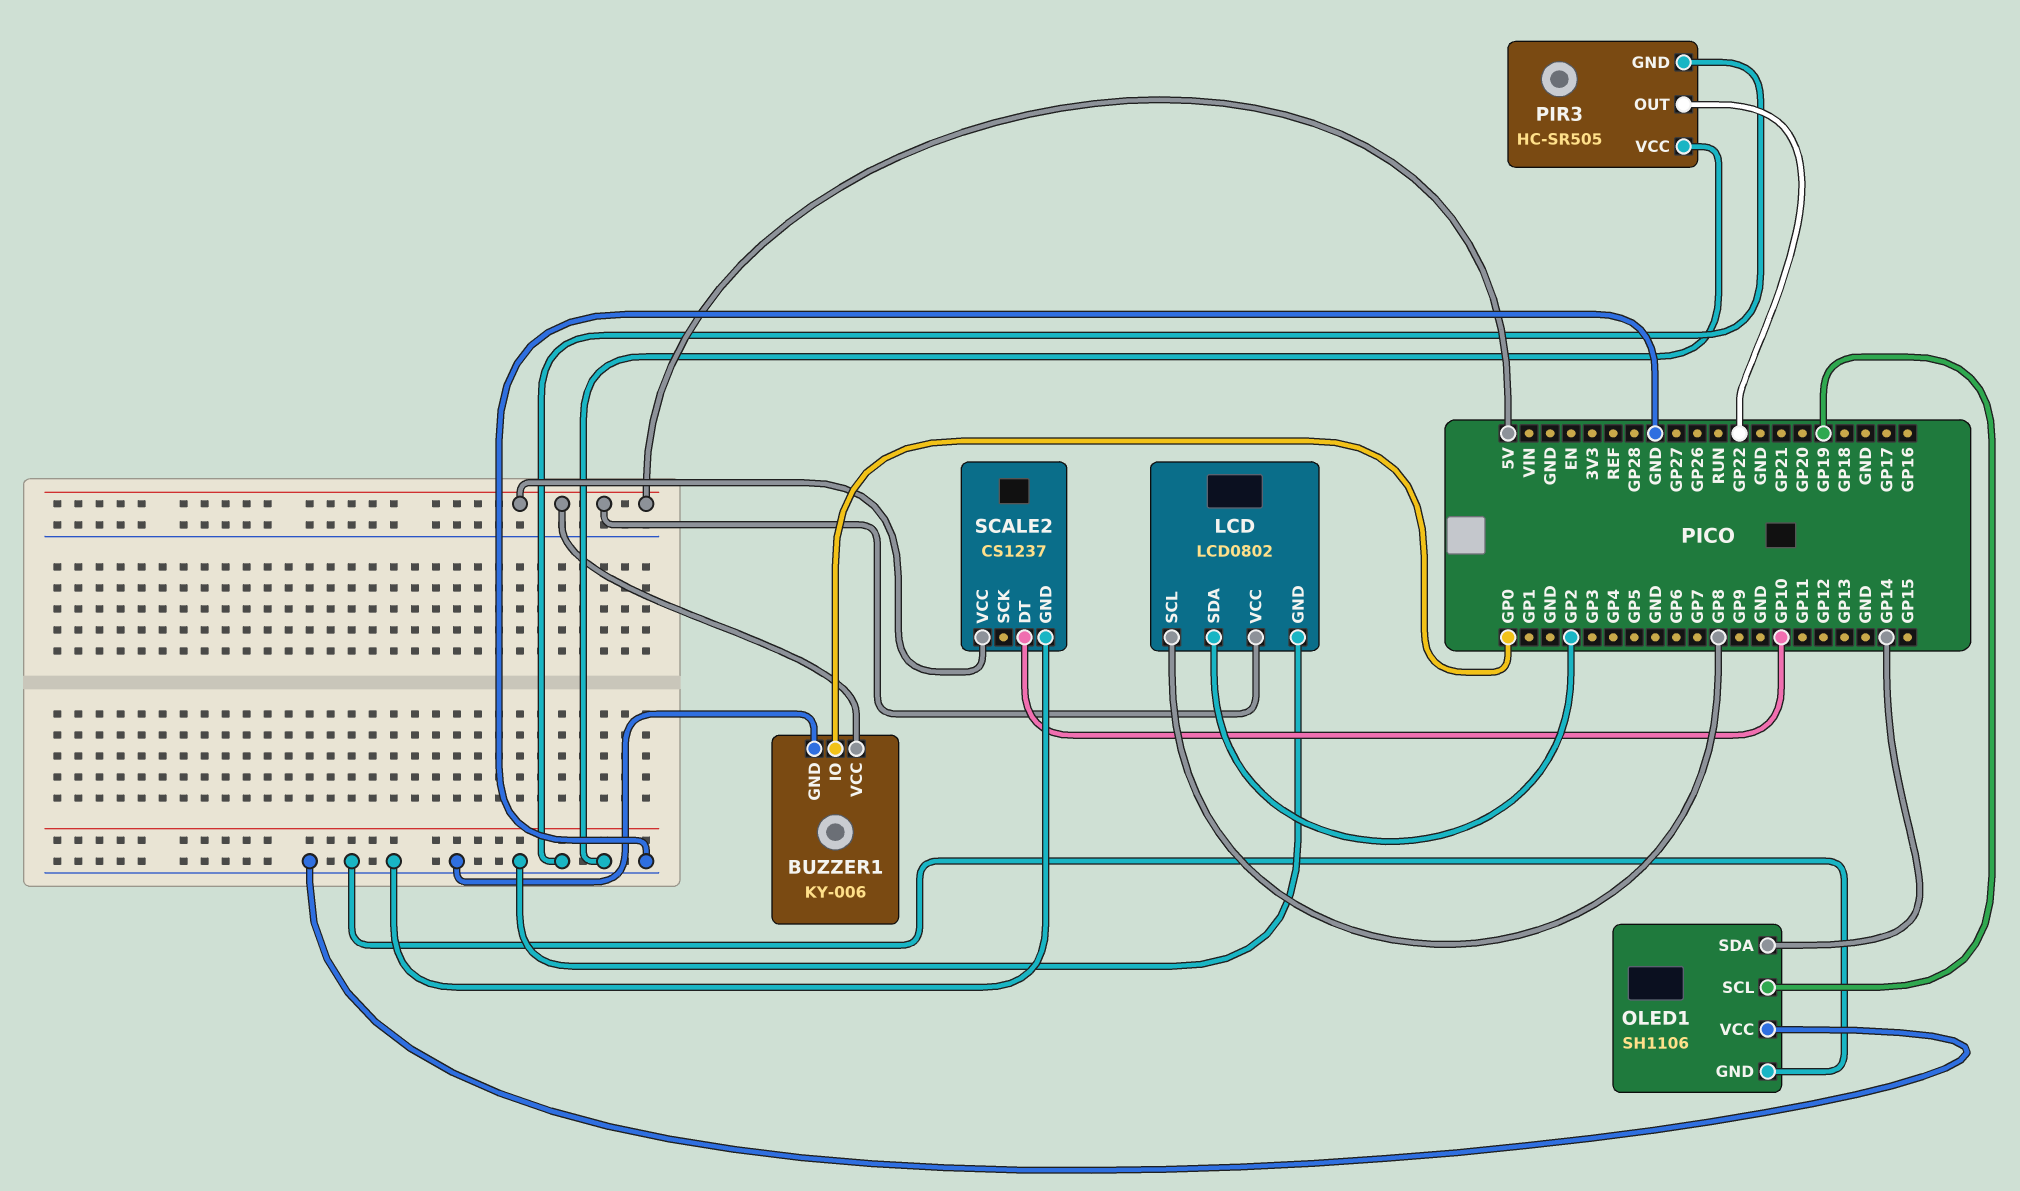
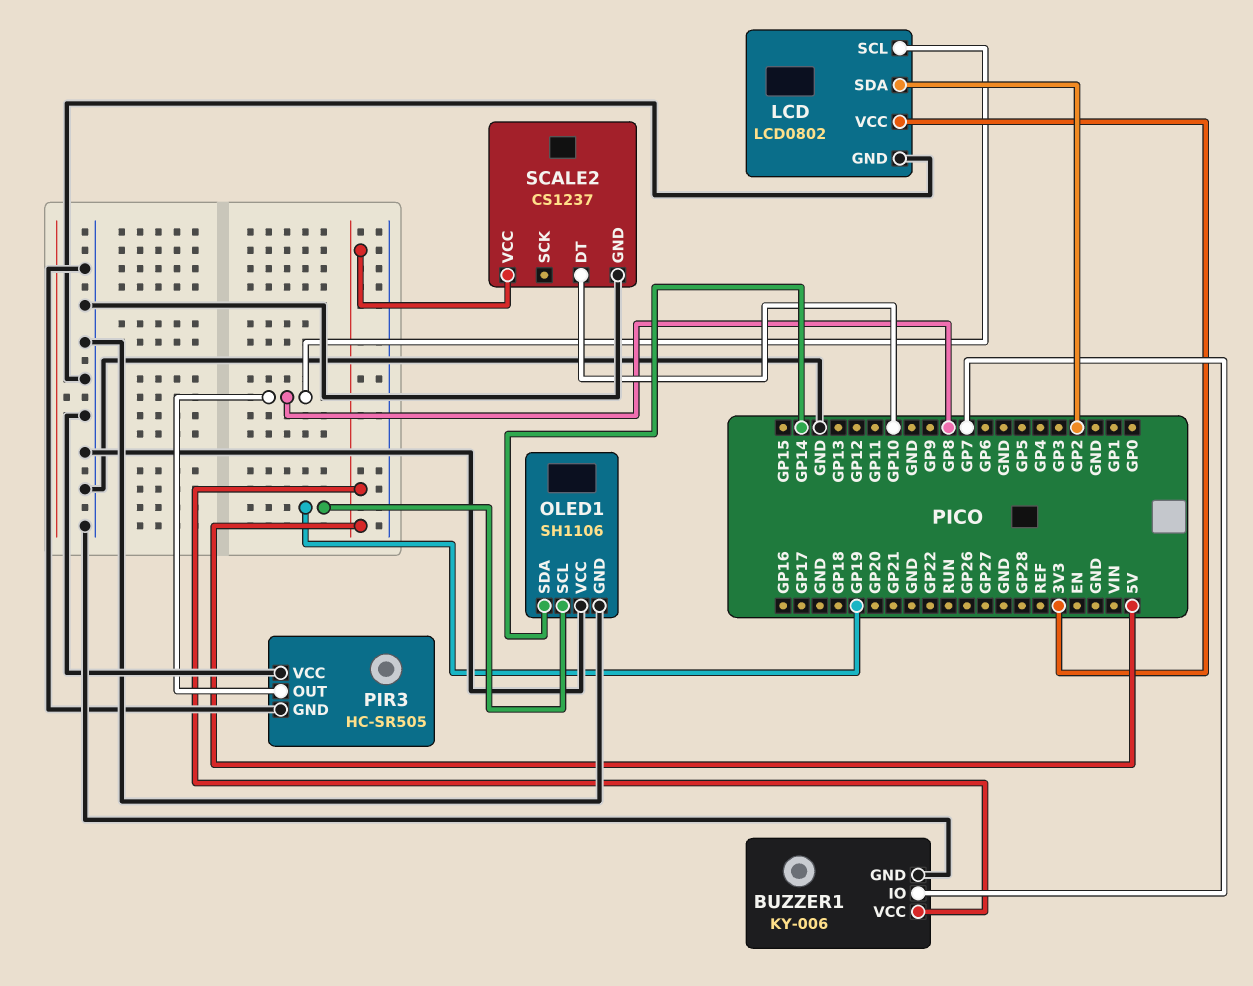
BUZZER1 pin IO: GP0 -> GP7
LCD pin VCC: 5V -> 3V3
PIR3 pin OUT: GP22 -> GP8

